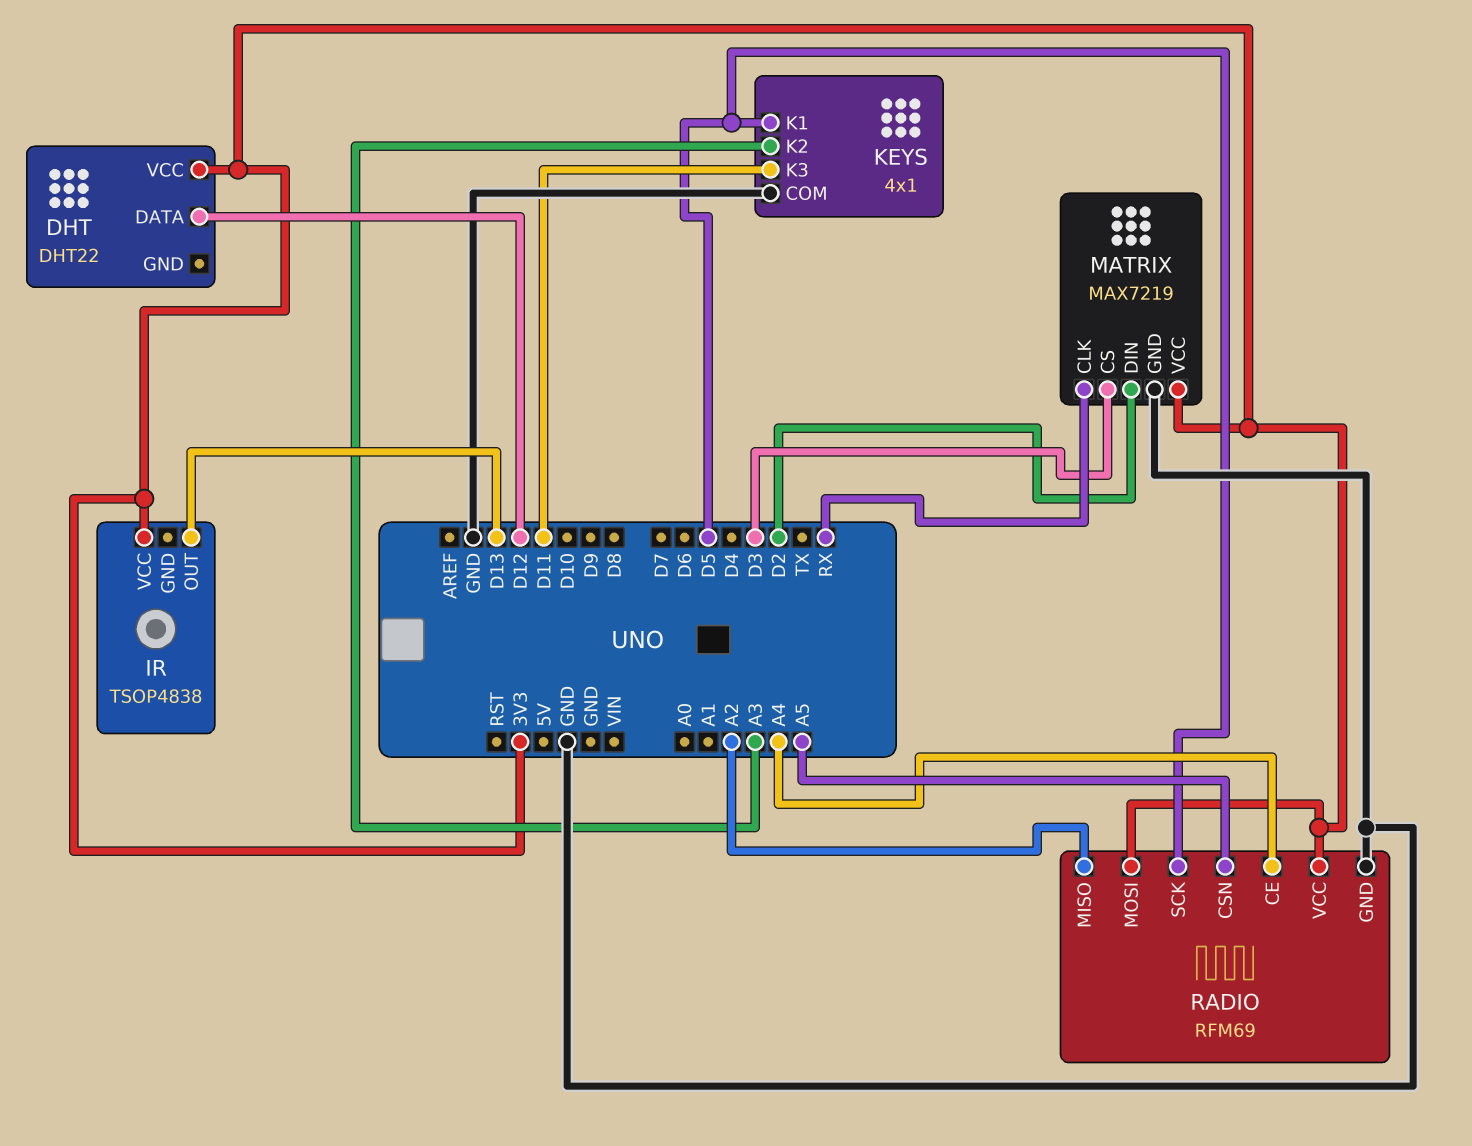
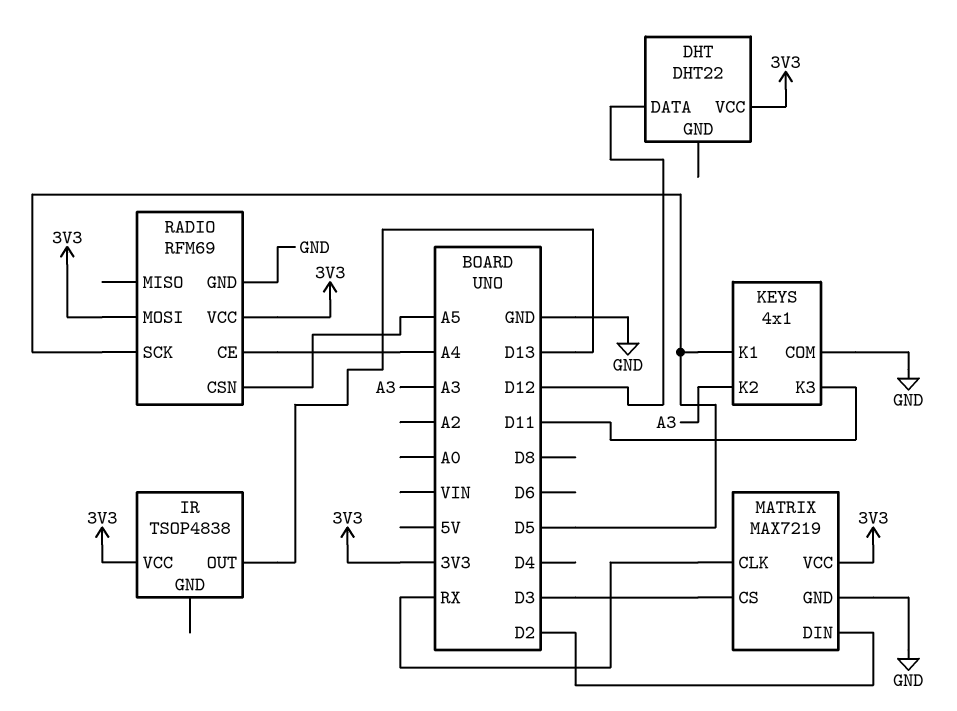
RADIO pin MISO: A2 -> none

